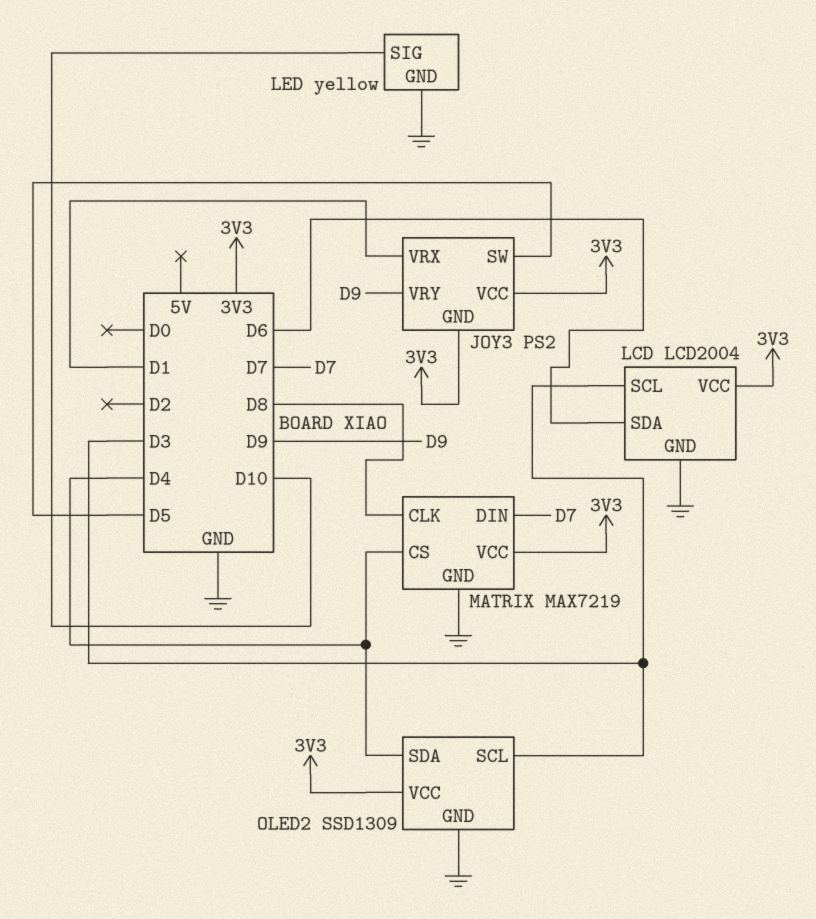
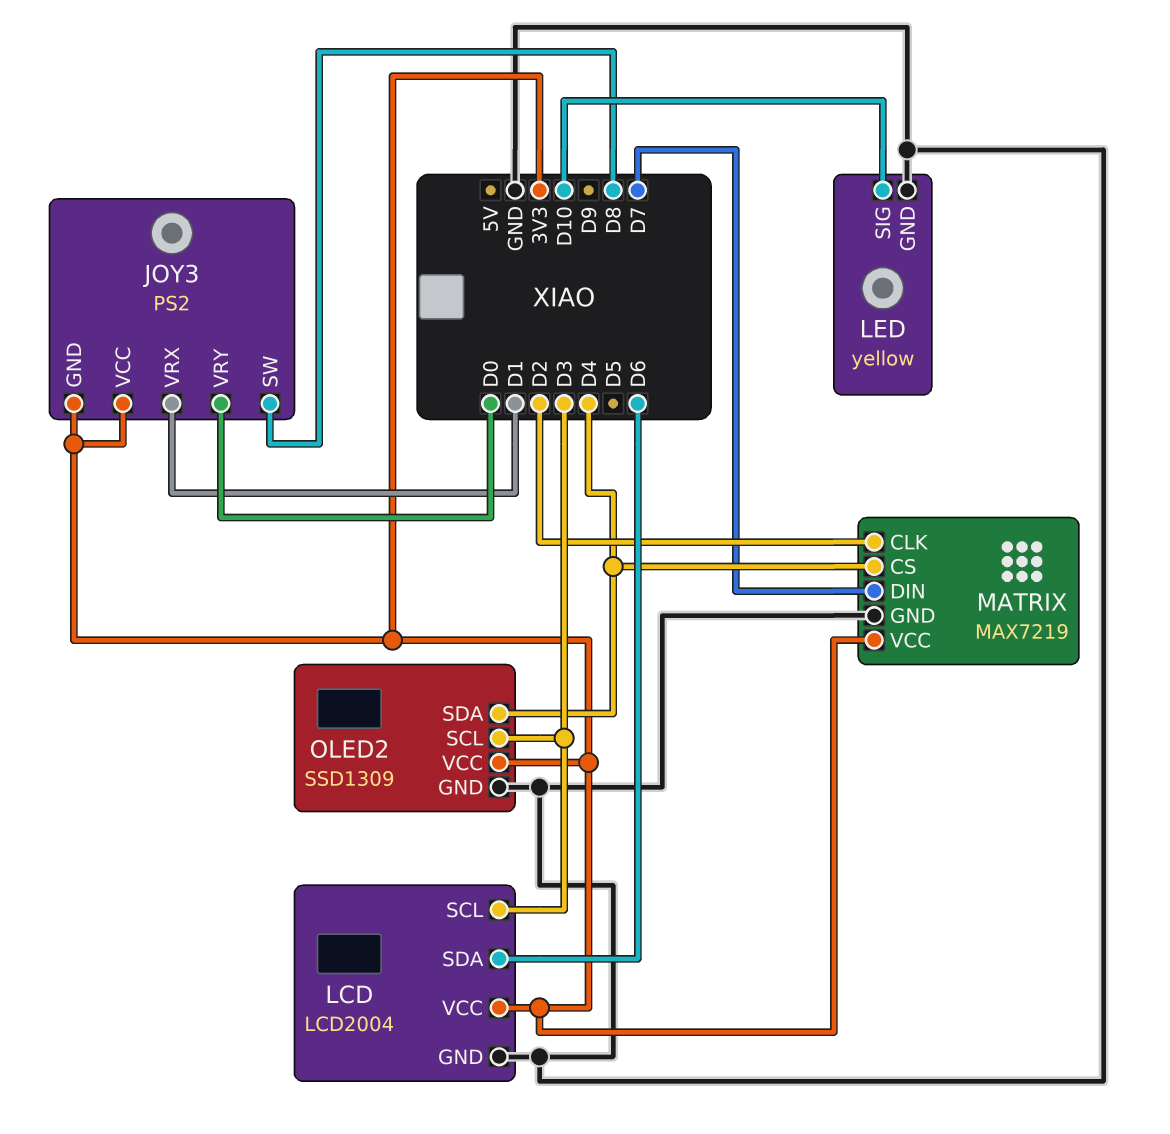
JOY3 pin SW: D5 -> D8
JOY3 pin VRY: D9 -> D0
MATRIX pin CLK: D8 -> D2

